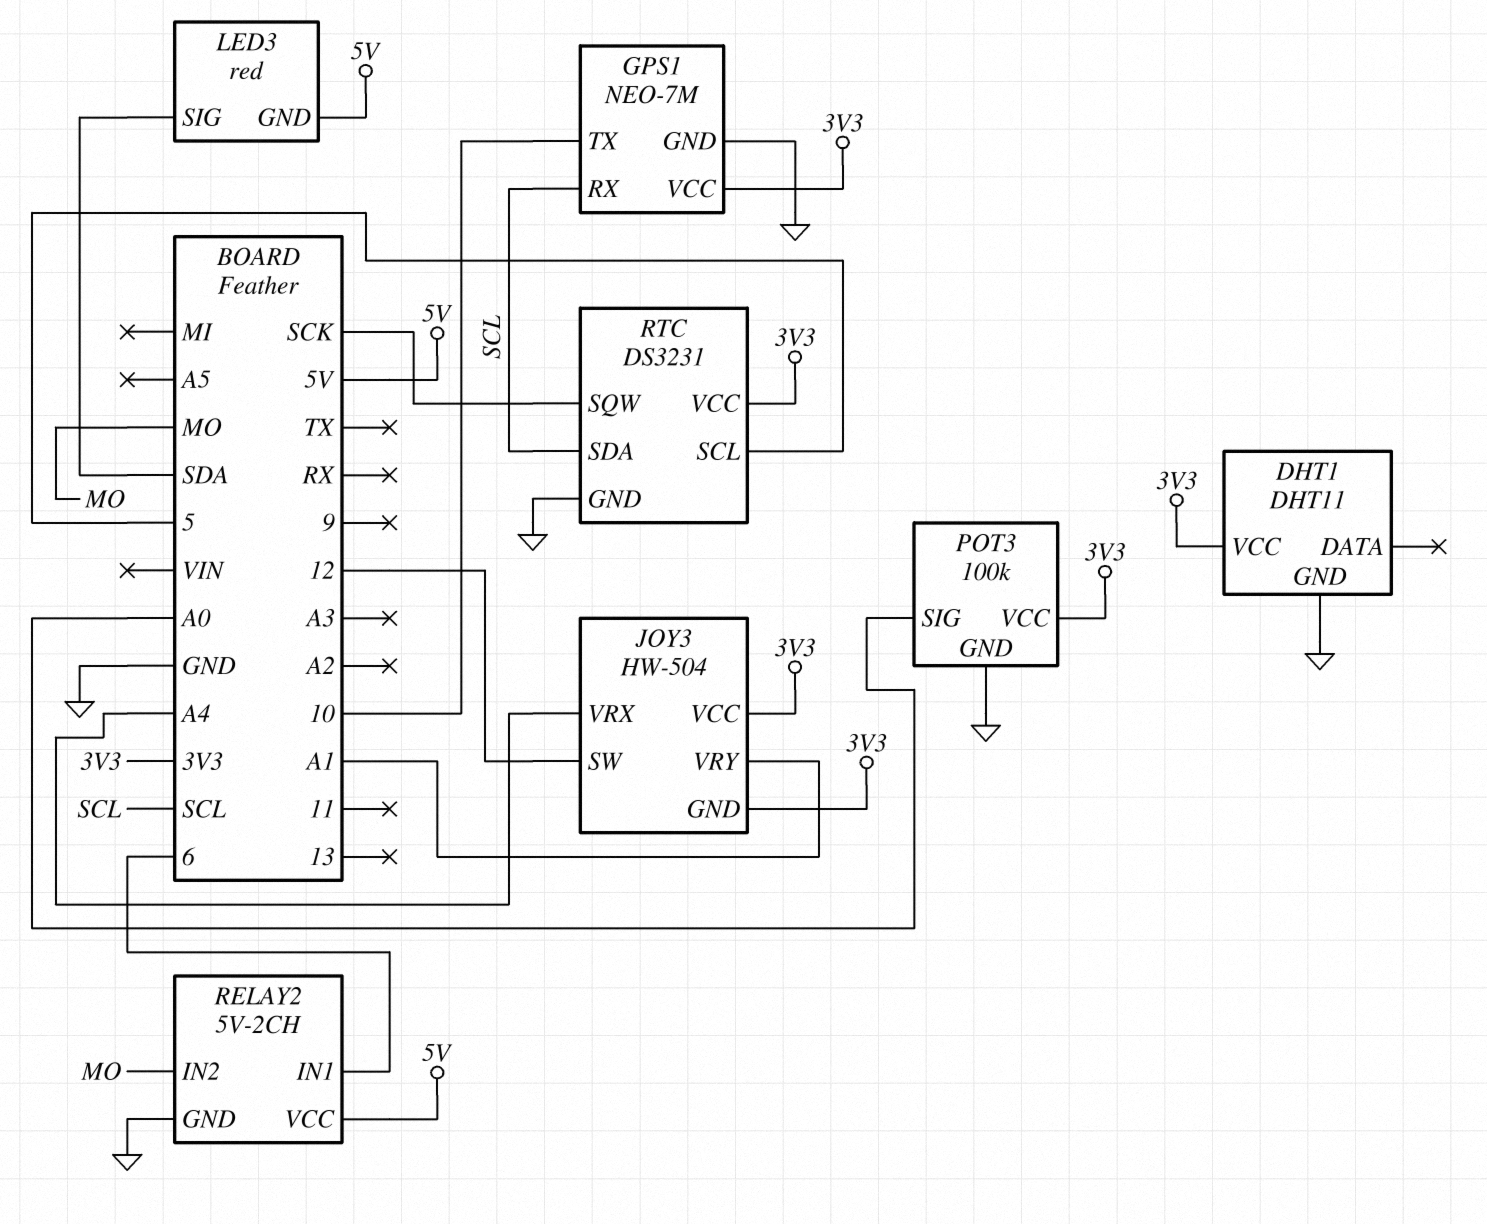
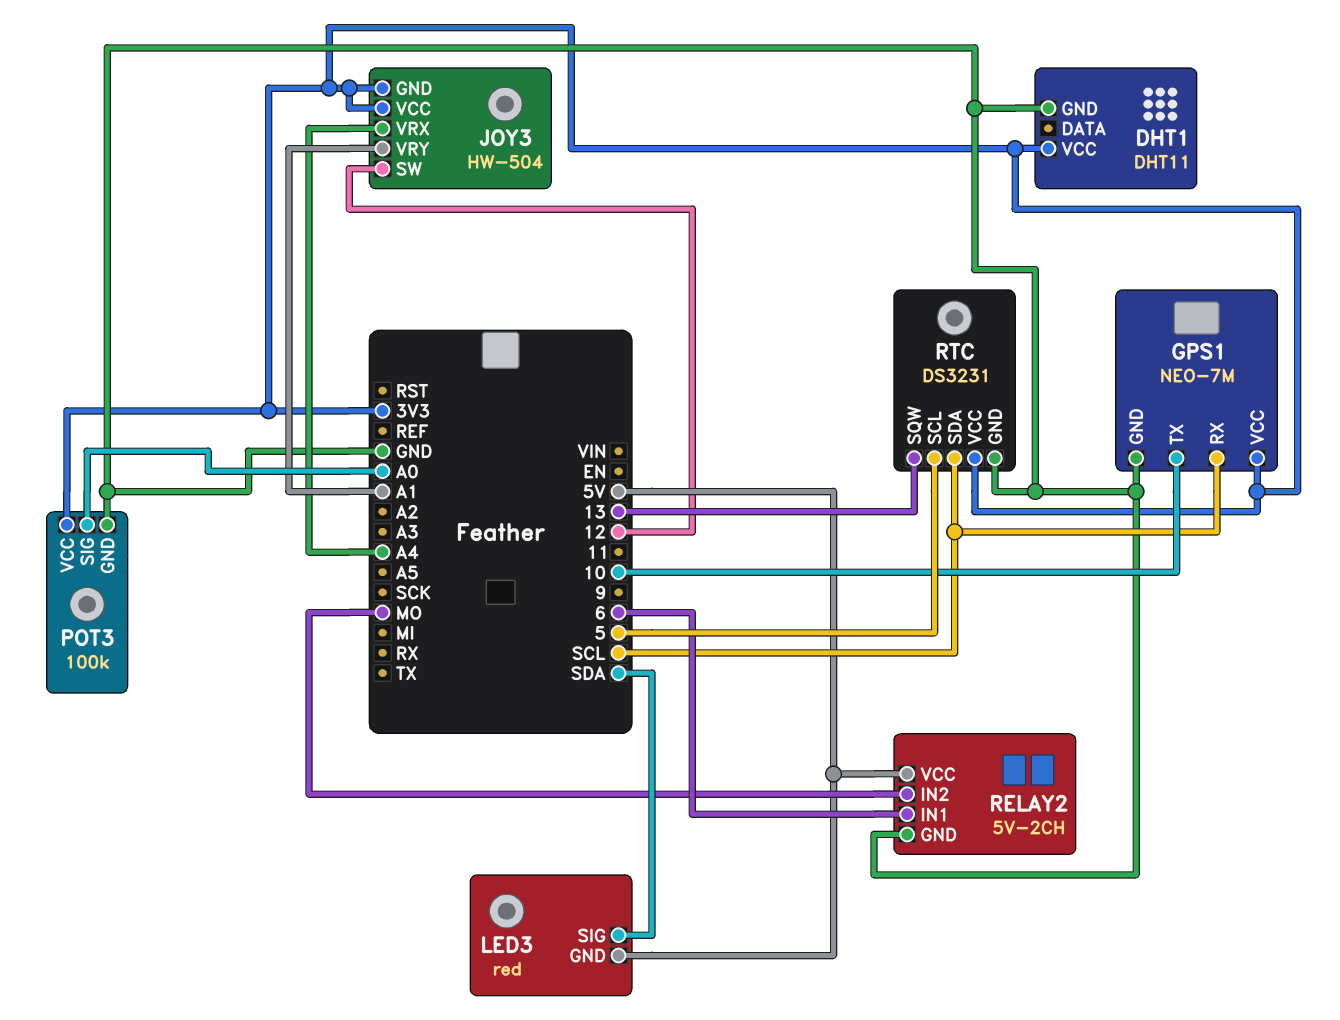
RTC pin SQW: SCK -> 13

